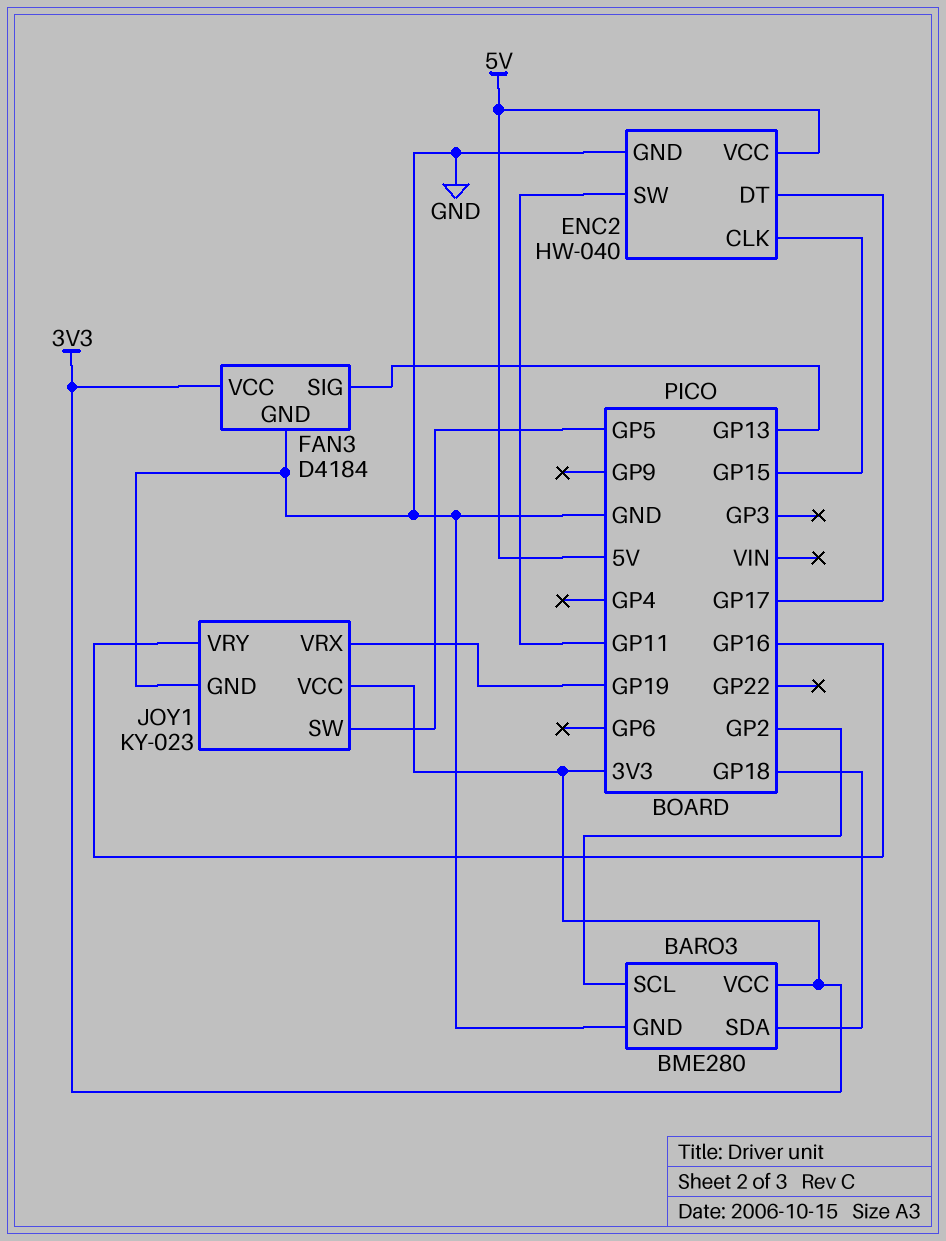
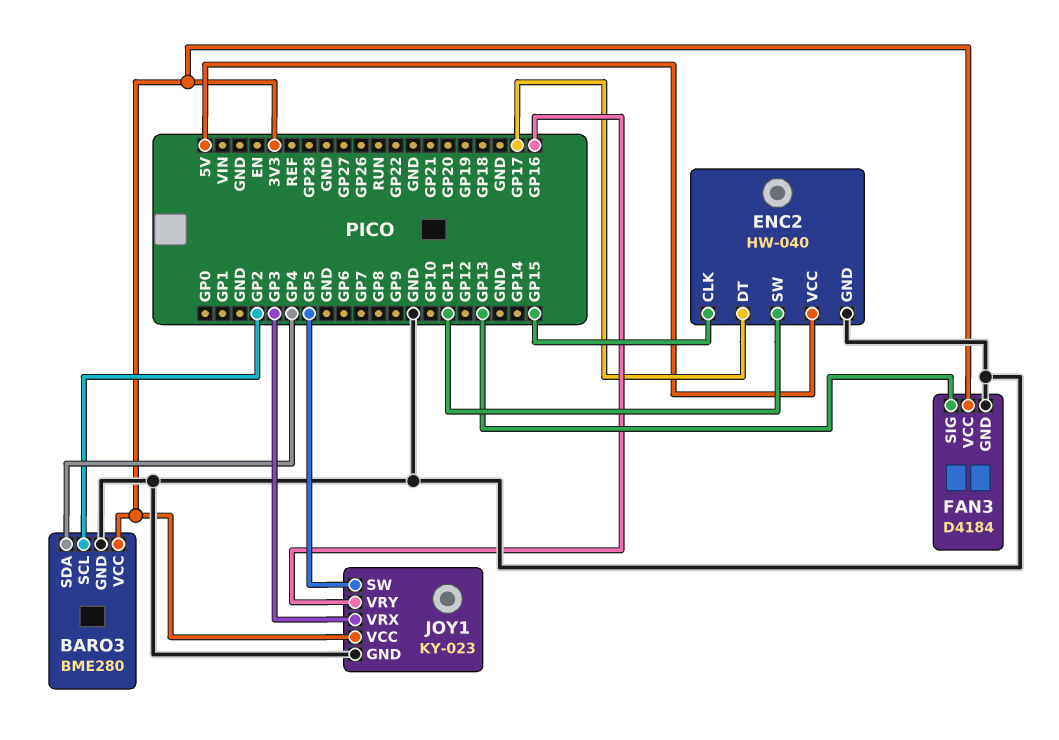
BARO3 pin SDA: GP18 -> GP4
JOY1 pin VRX: GP19 -> GP3

